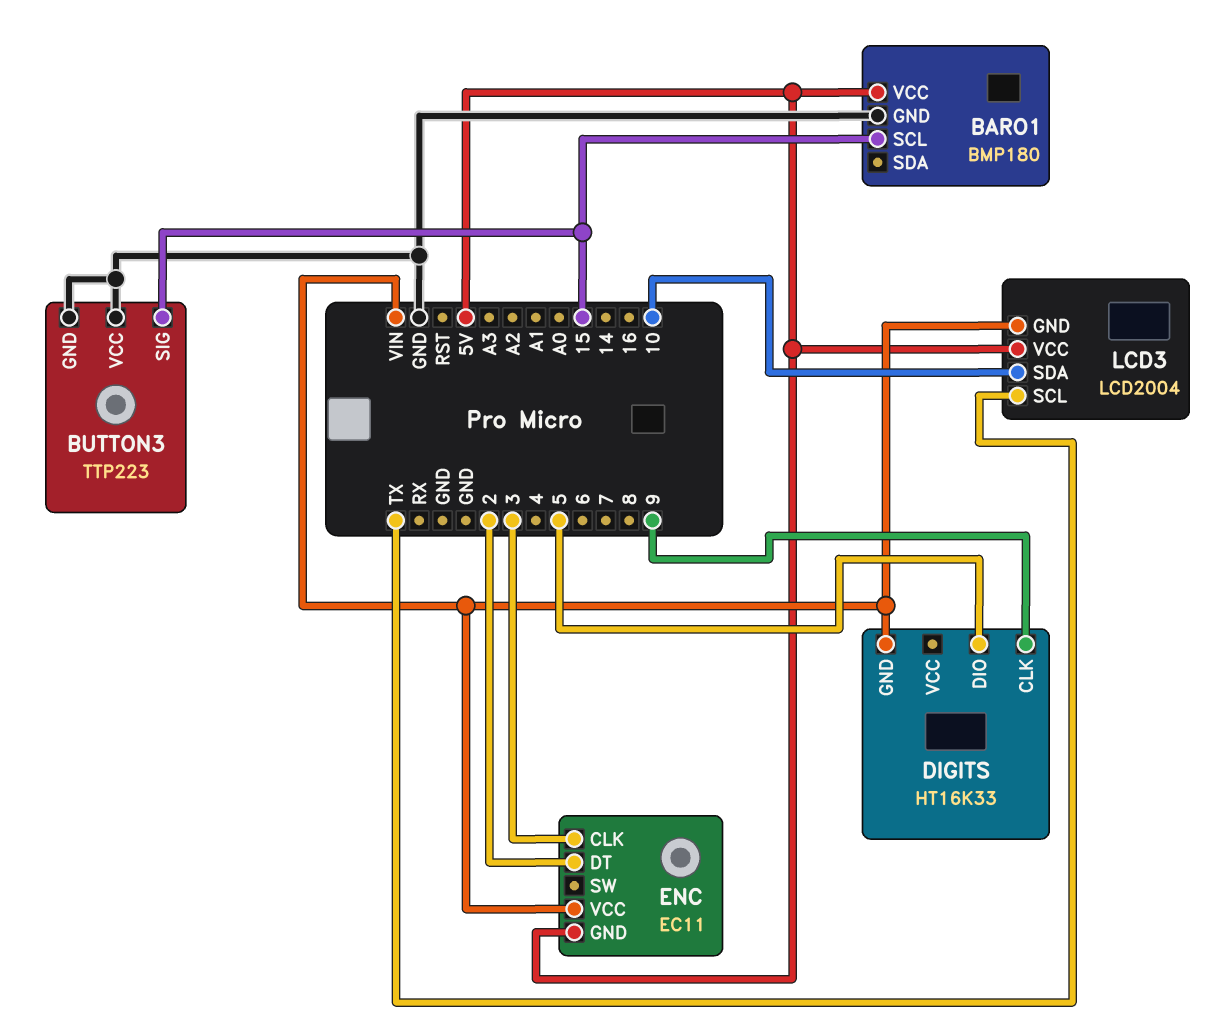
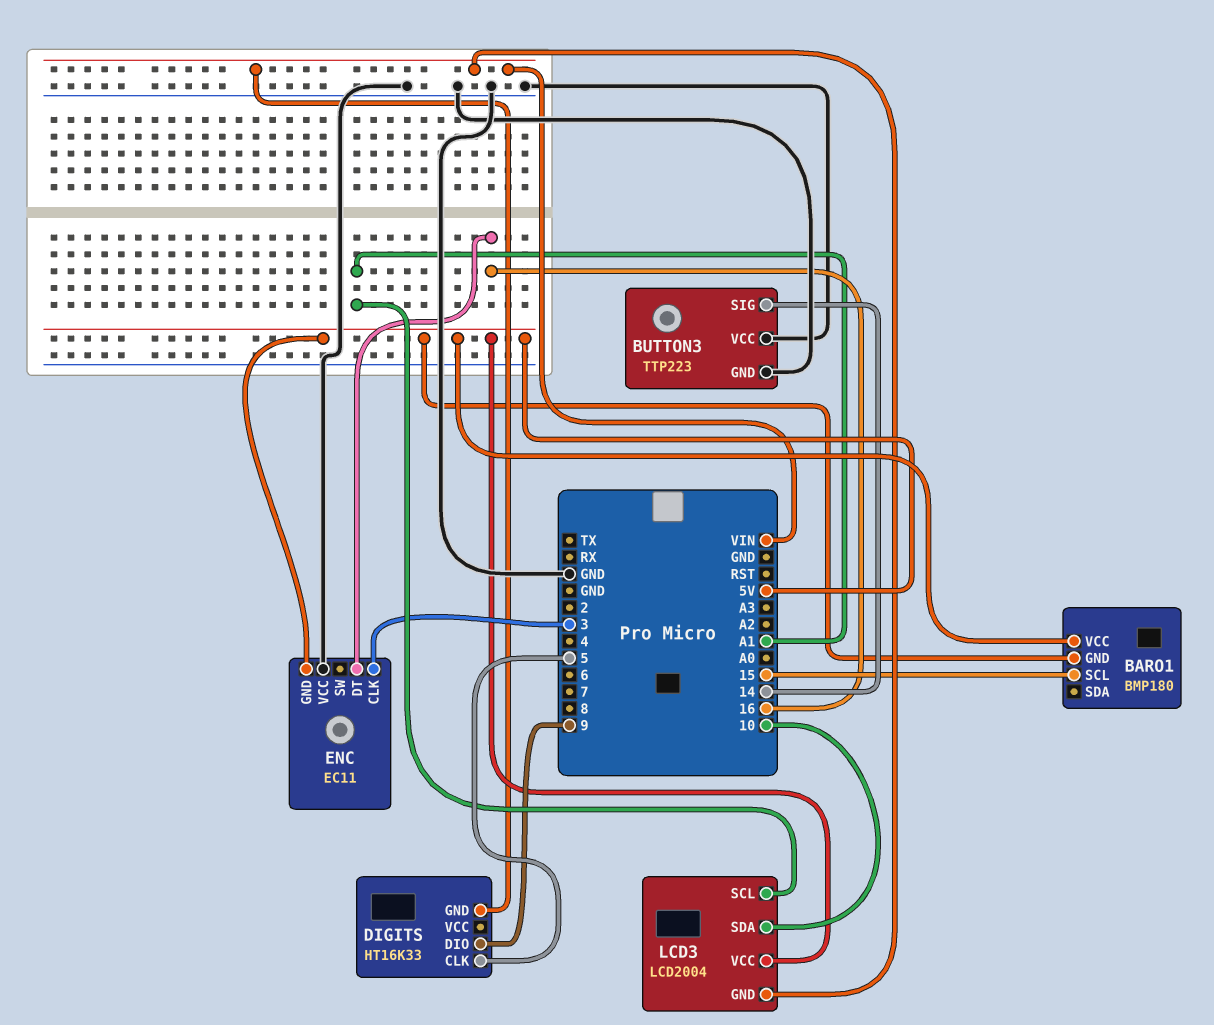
BARO1 pin GND: GND -> 5V
BUTTON3 pin SIG: 15 -> 14
DIGITS pin CLK: 9 -> 5
DIGITS pin DIO: 5 -> 9
ENC pin DT: 2 -> 16
ENC pin VCC: VIN -> GND
LCD3 pin SCL: TX -> A1

